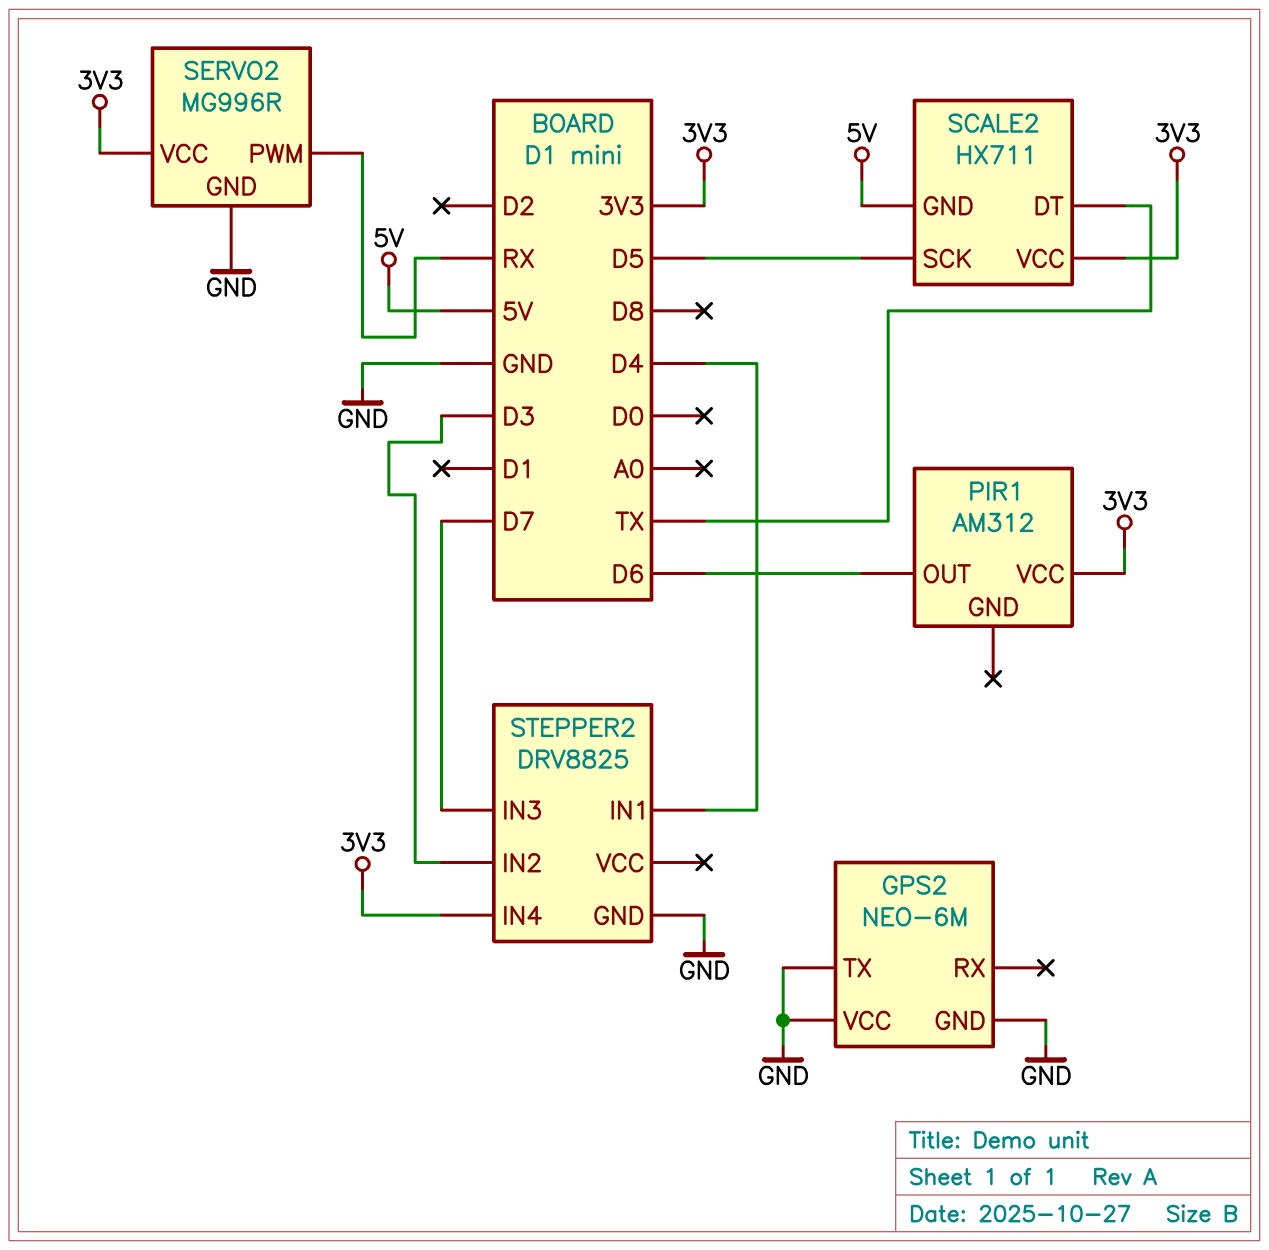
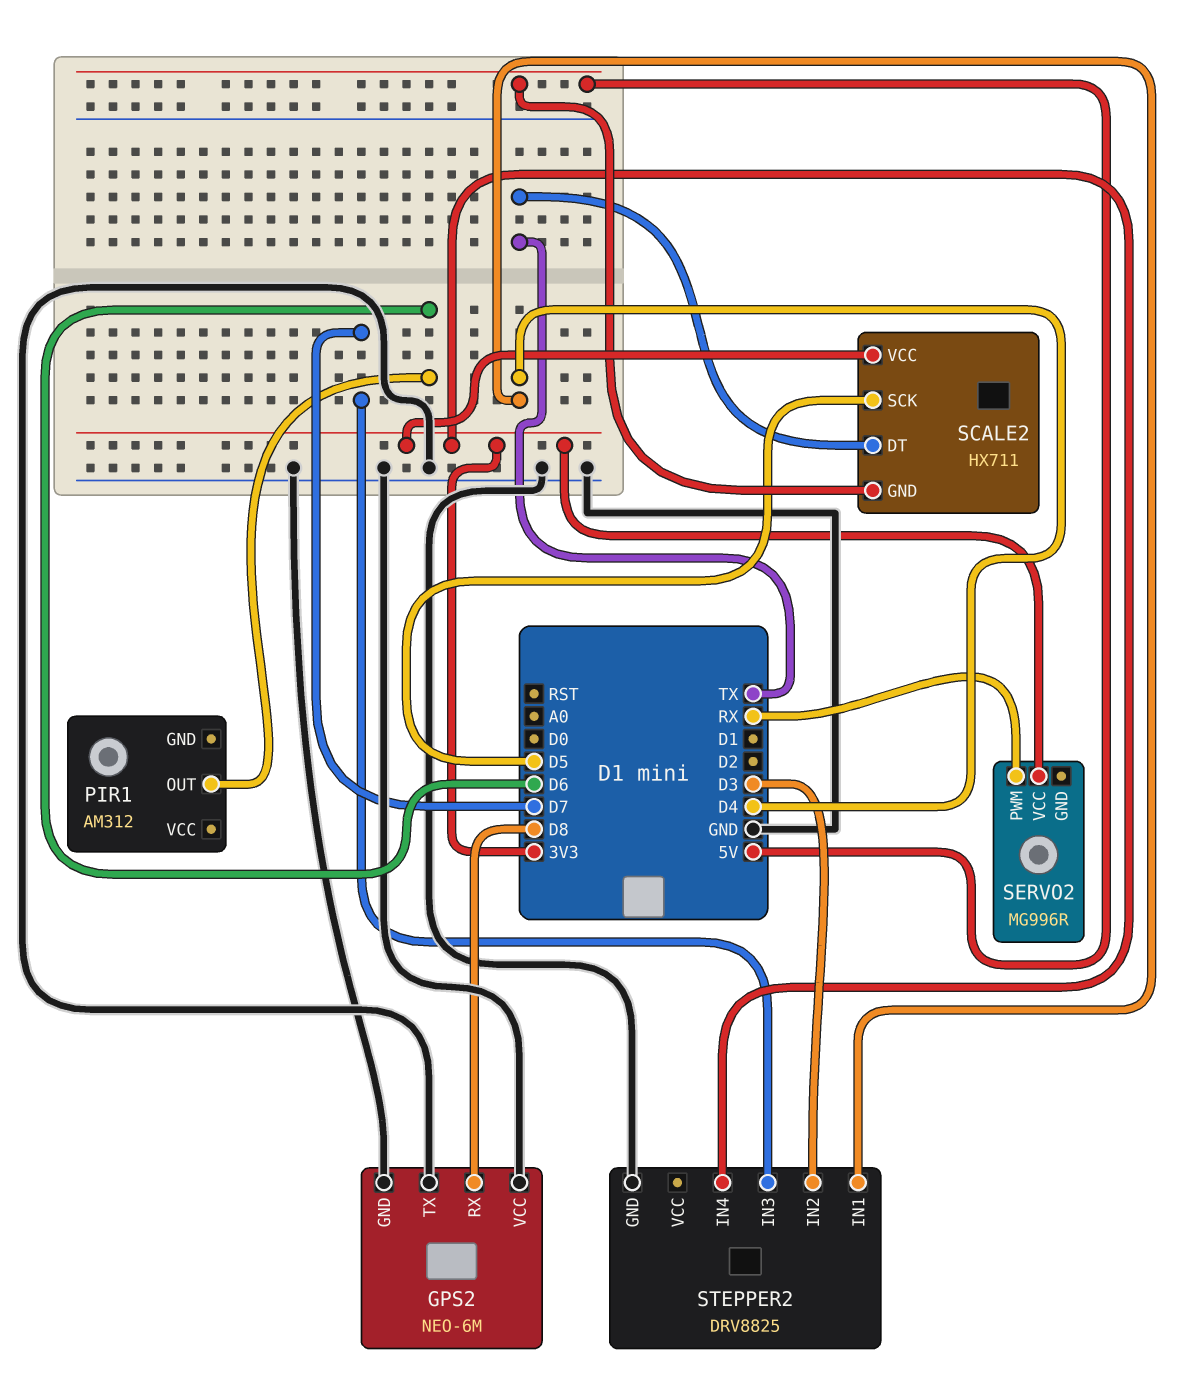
GPS2 pin RX: none -> D8
PIR1 pin VCC: 3V3 -> none
SERVO2 pin GND: GND -> none

